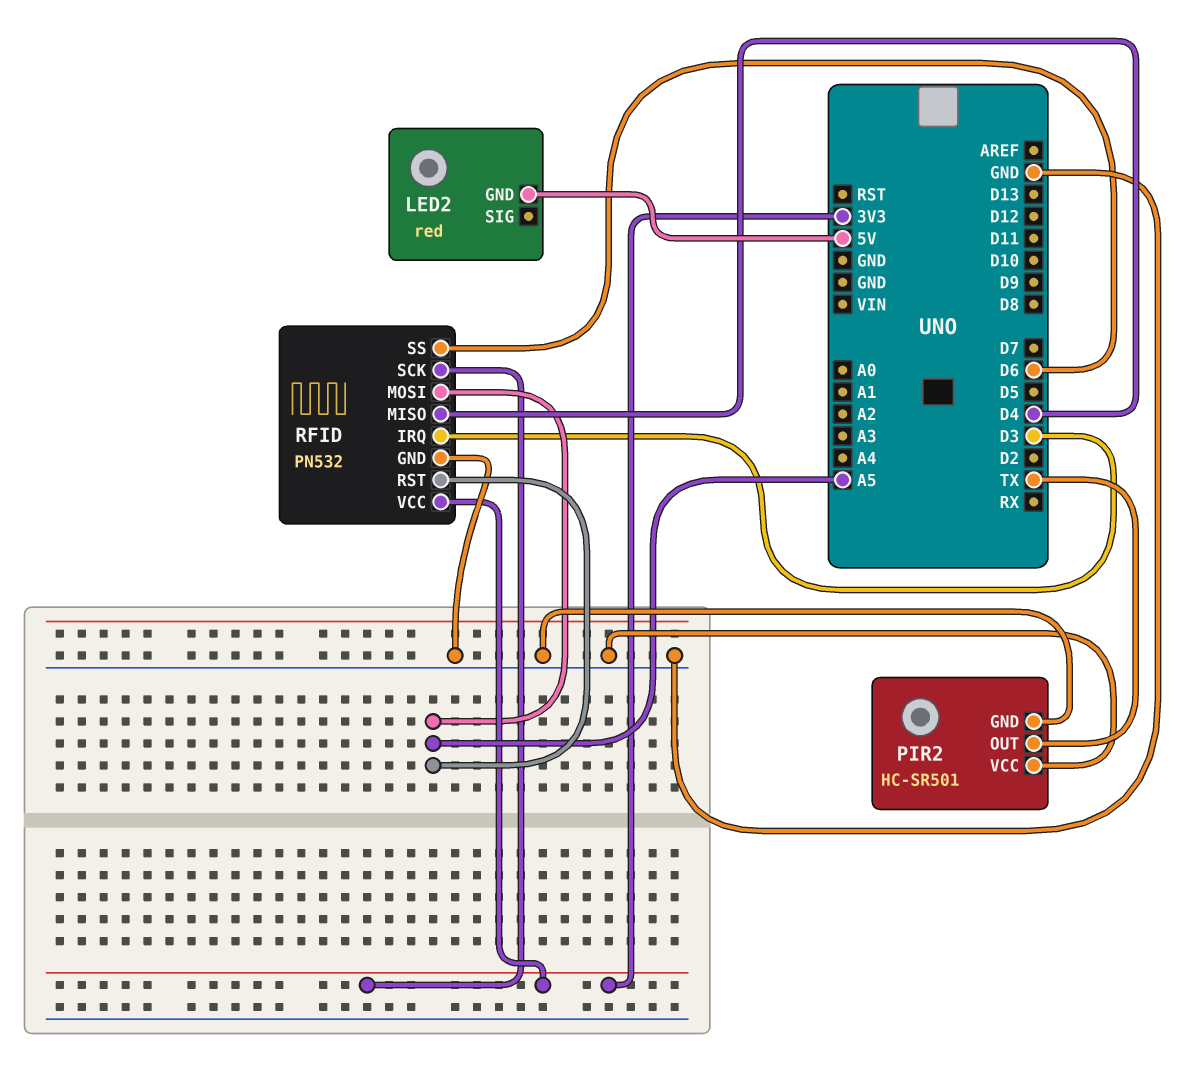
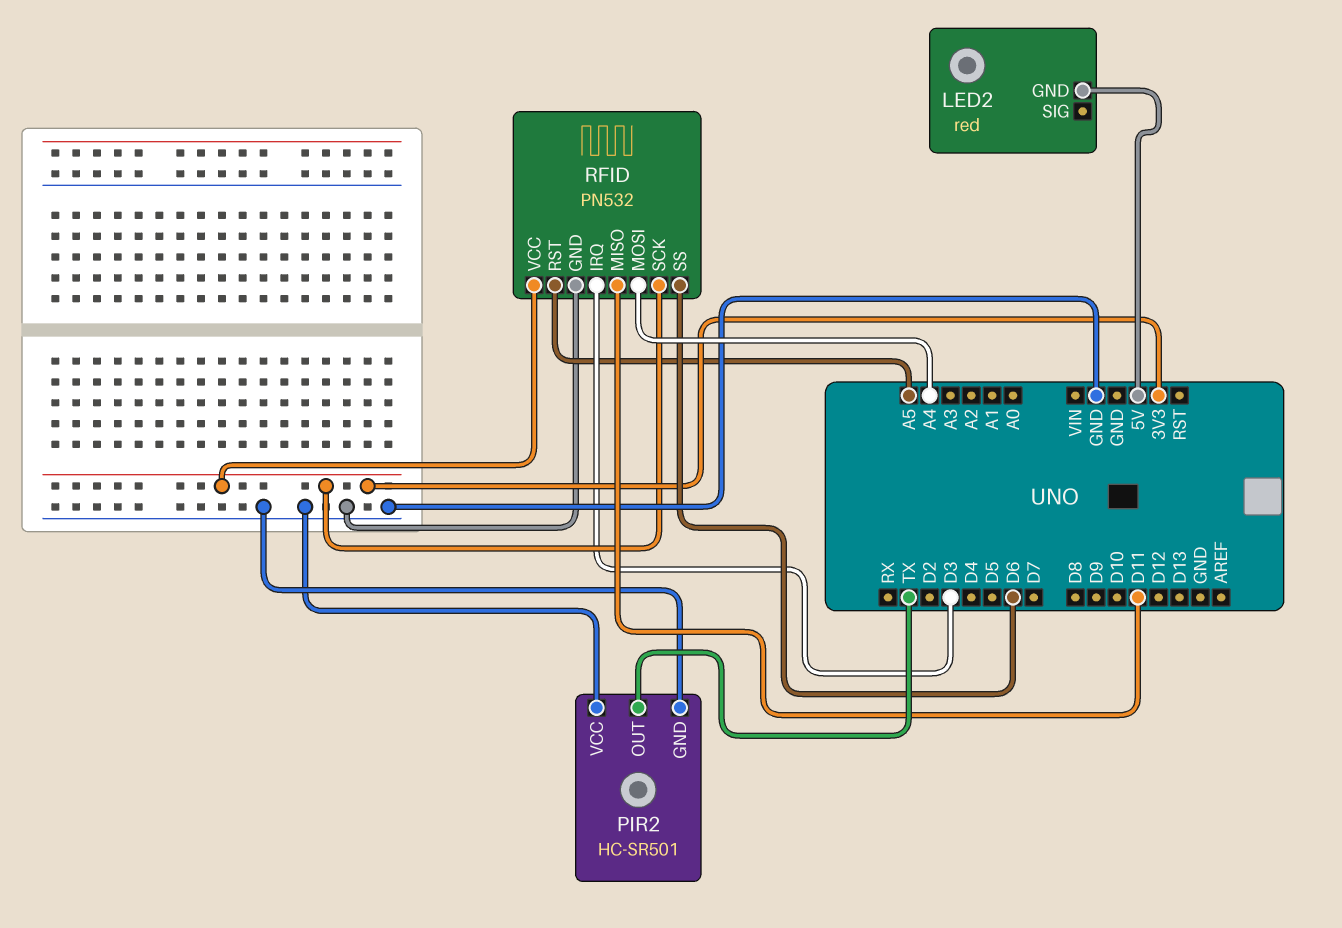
RFID pin MISO: D4 -> D11
RFID pin MOSI: A5 -> A4

